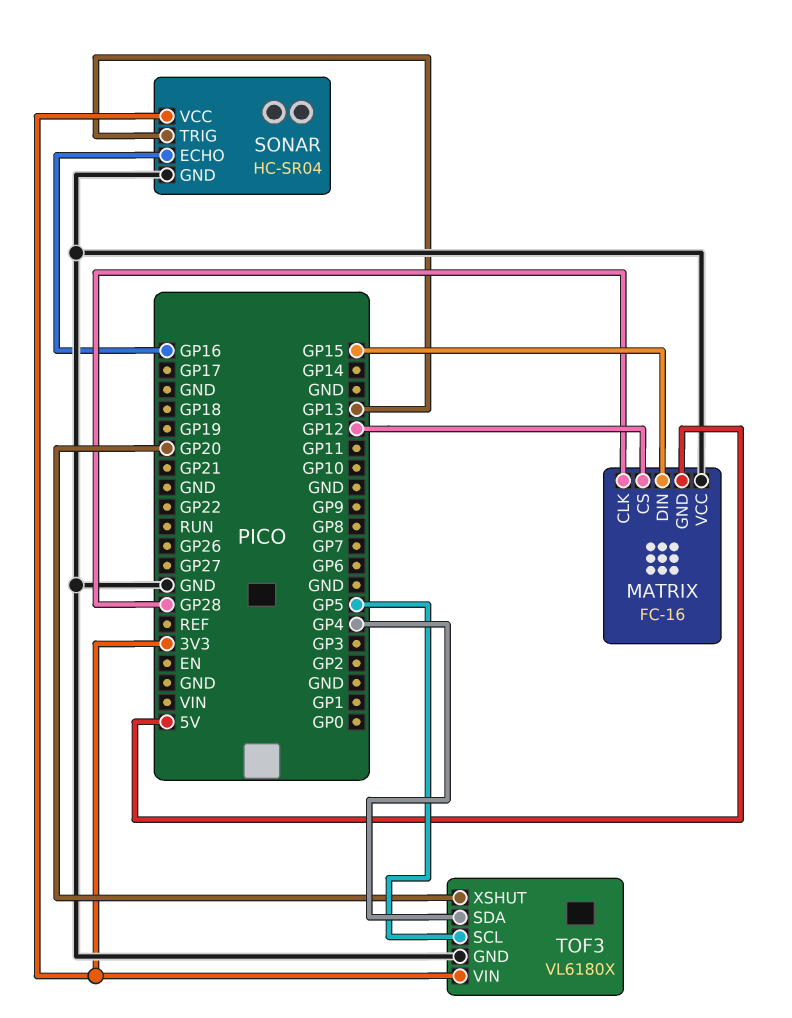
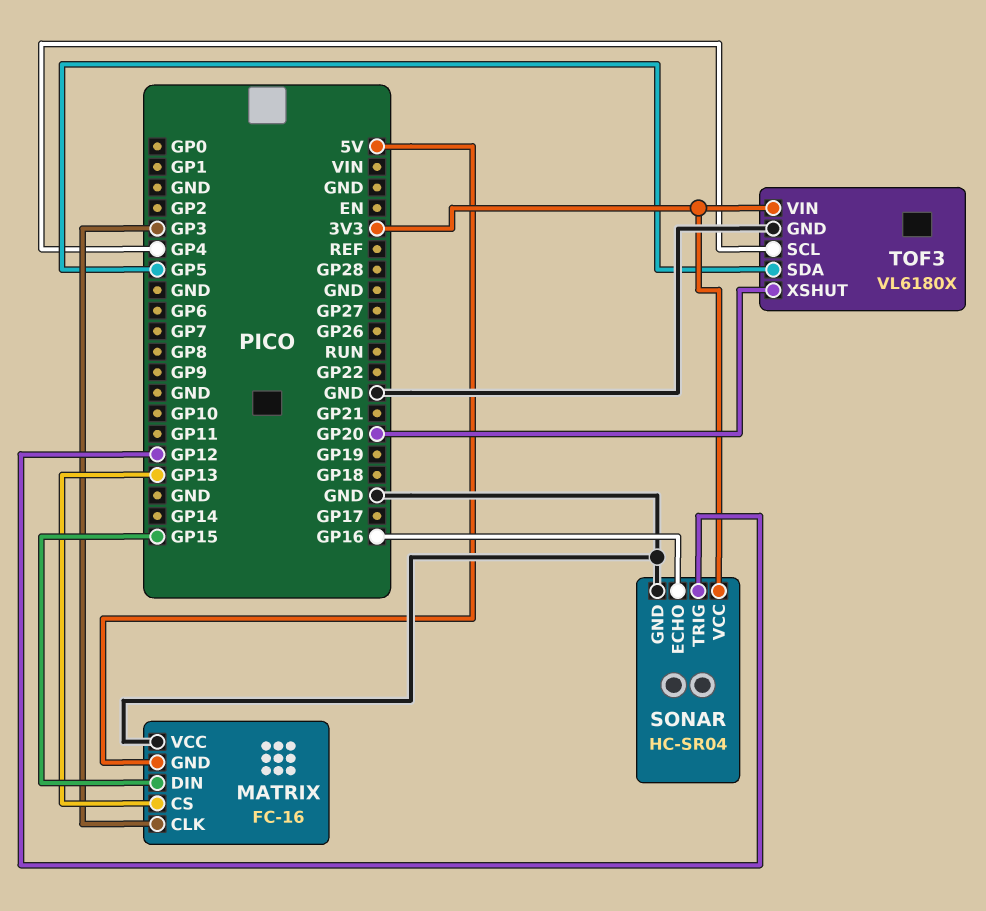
MATRIX pin CLK: GP28 -> GP3
MATRIX pin CS: GP12 -> GP13
SONAR pin TRIG: GP13 -> GP12
TOF3 pin SCL: GP5 -> GP4
TOF3 pin SDA: GP4 -> GP5

